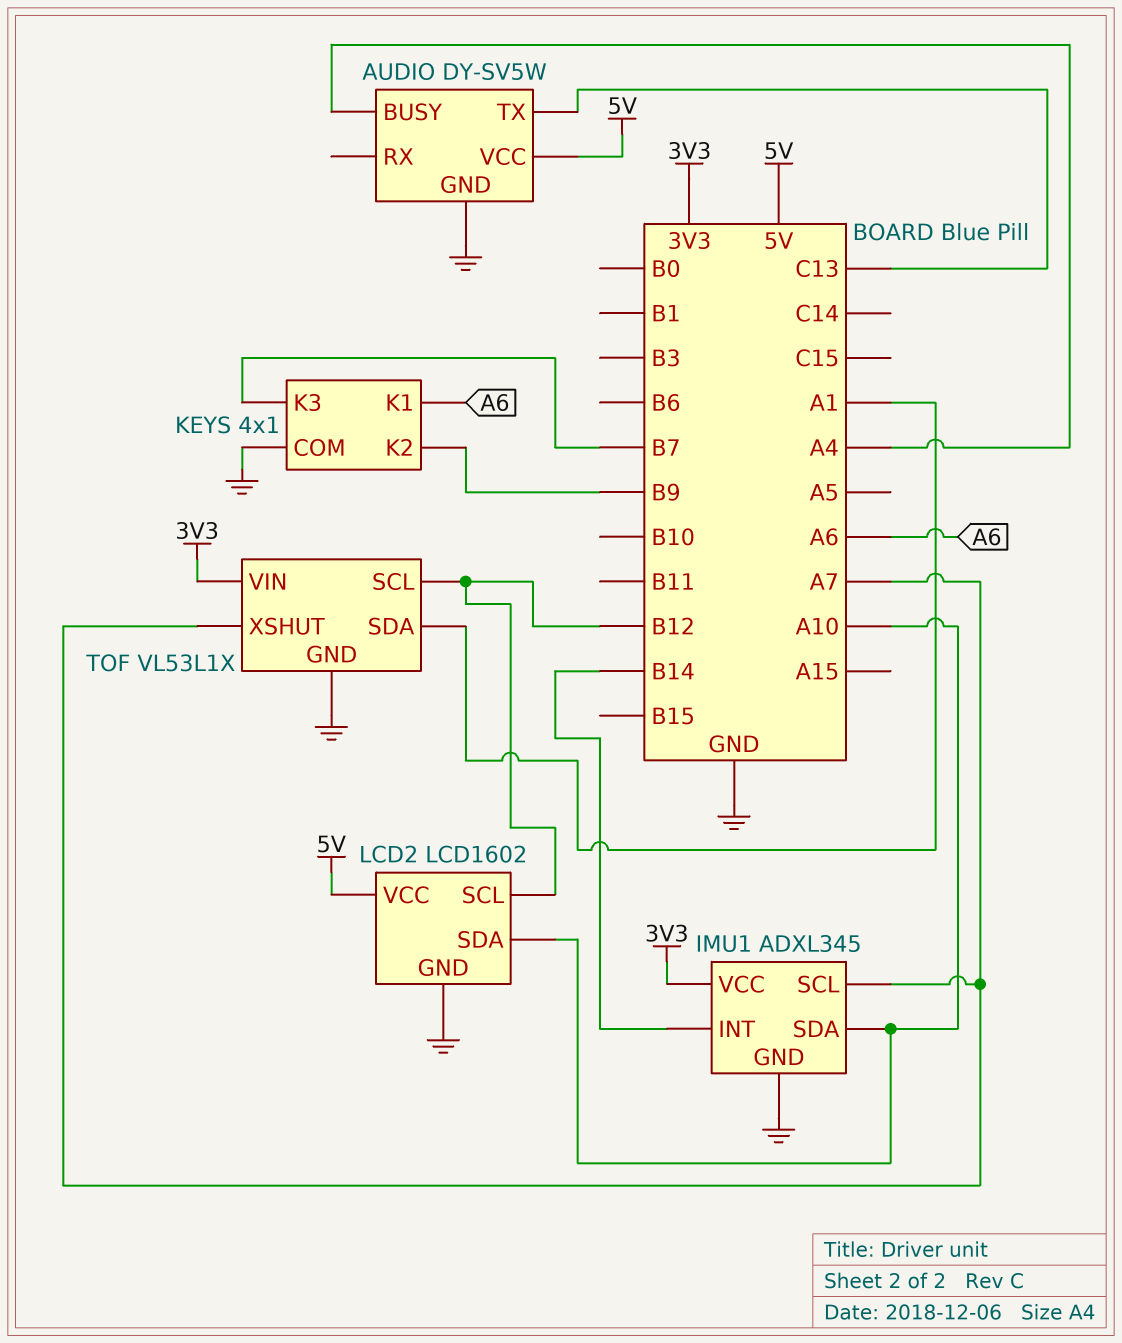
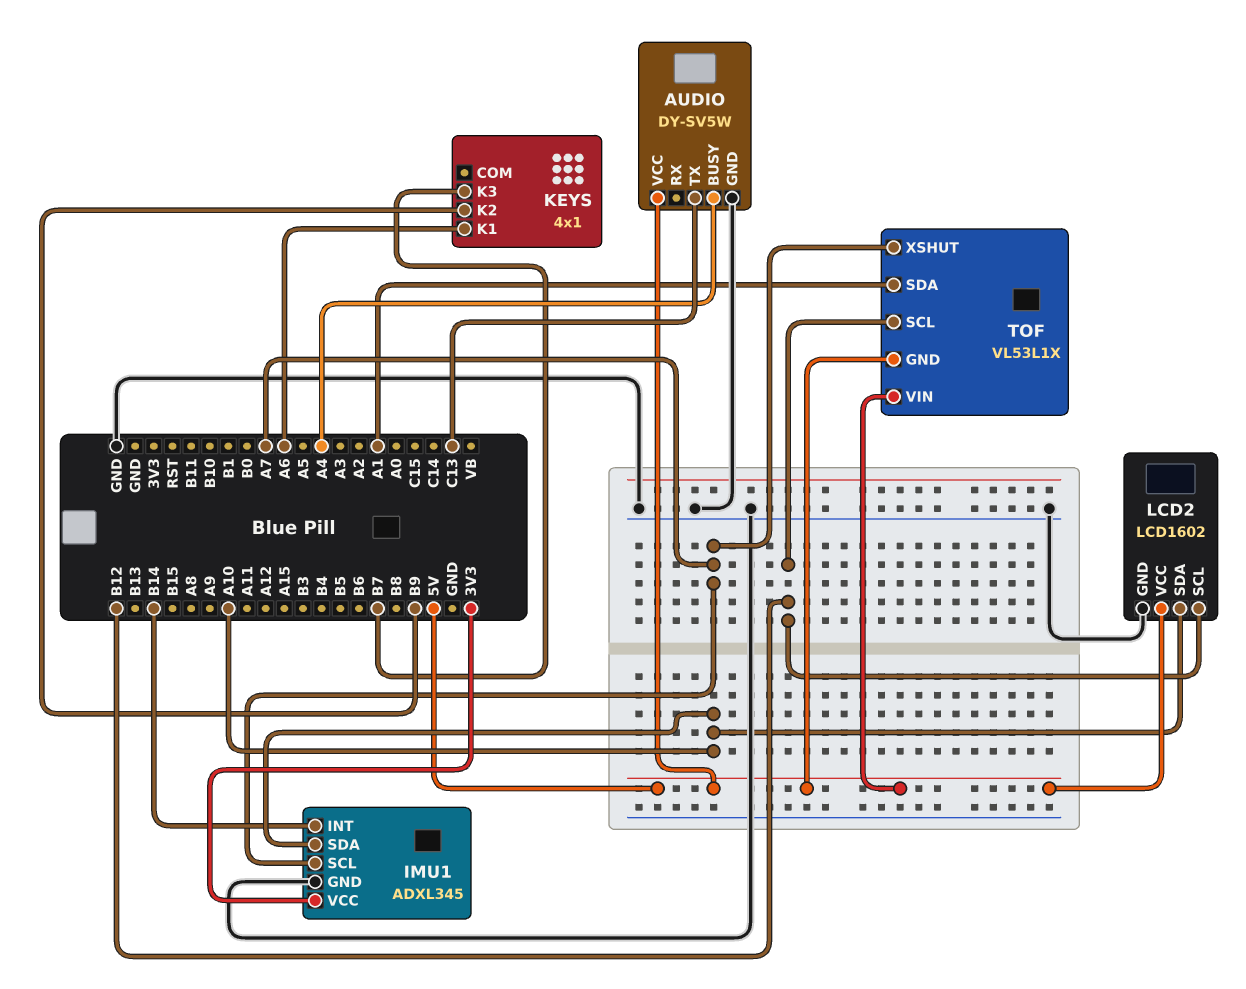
KEYS pin COM: GND -> none
TOF pin GND: GND -> 5V
TOF pin VIN: 3V3 -> 5V

